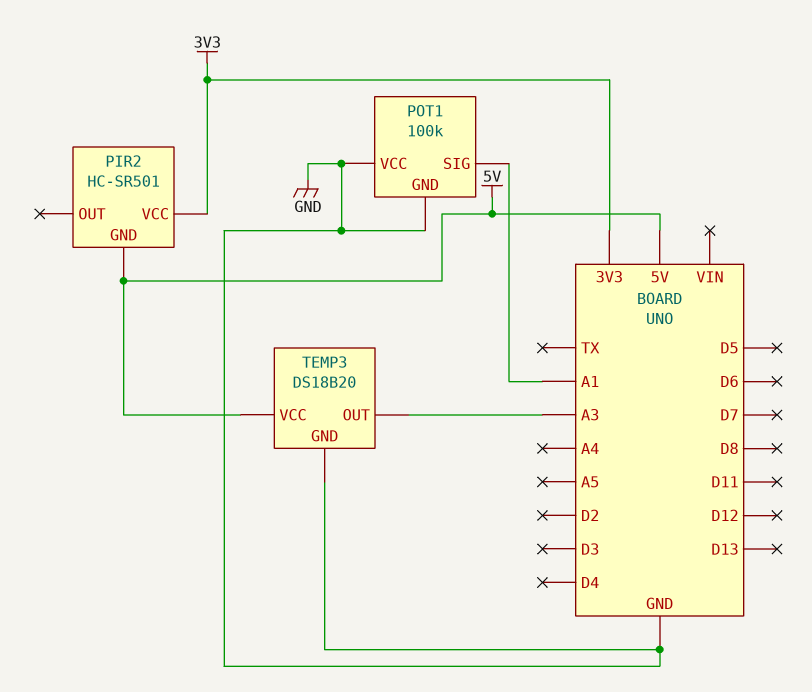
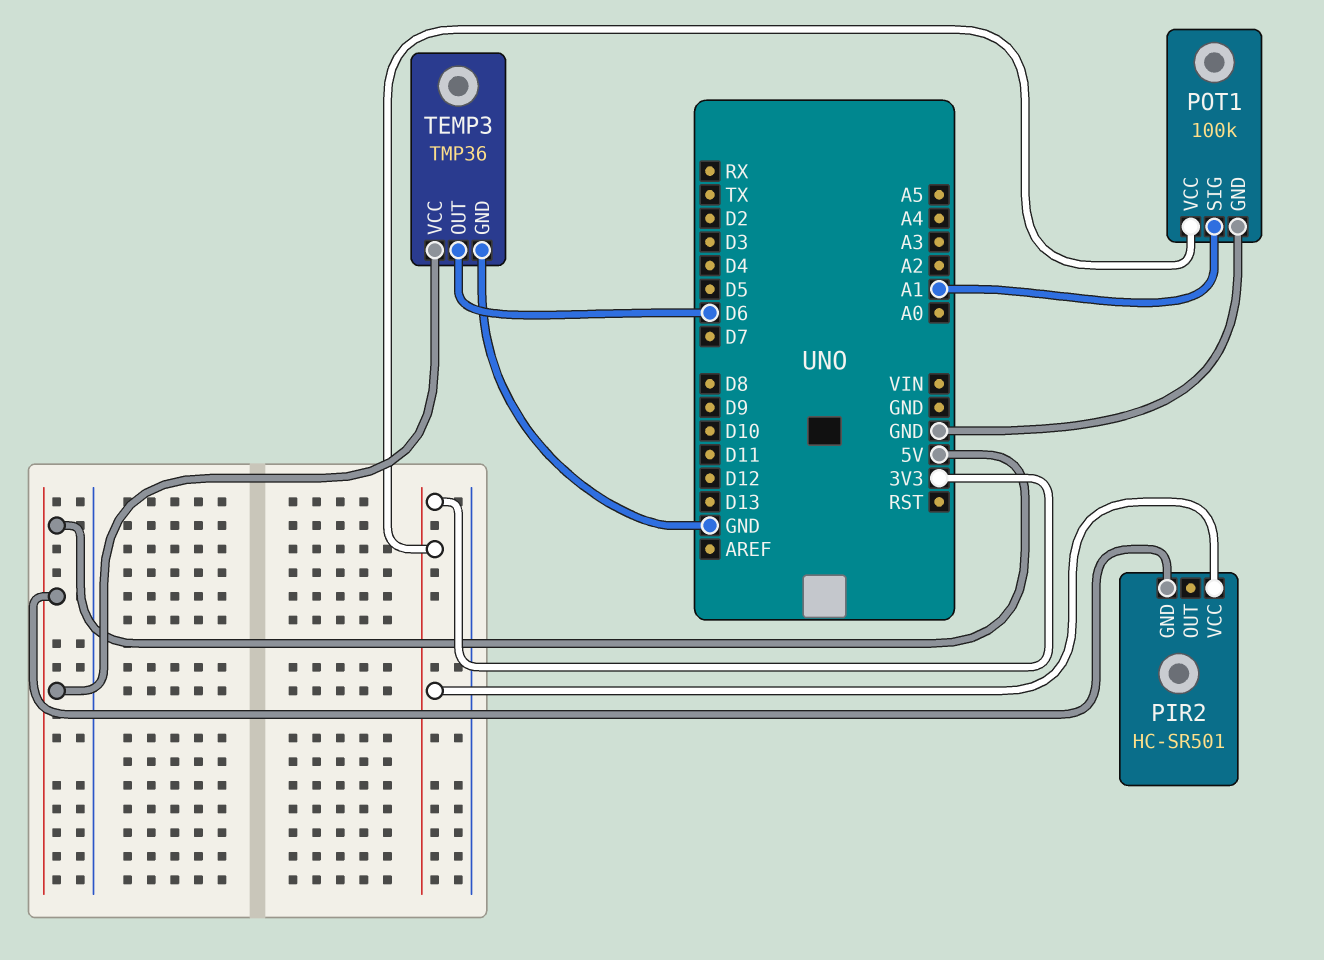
POT1 pin VCC: GND -> 3V3
TEMP3: DS18B20 -> TMP36
TEMP3 pin OUT: A3 -> D6

